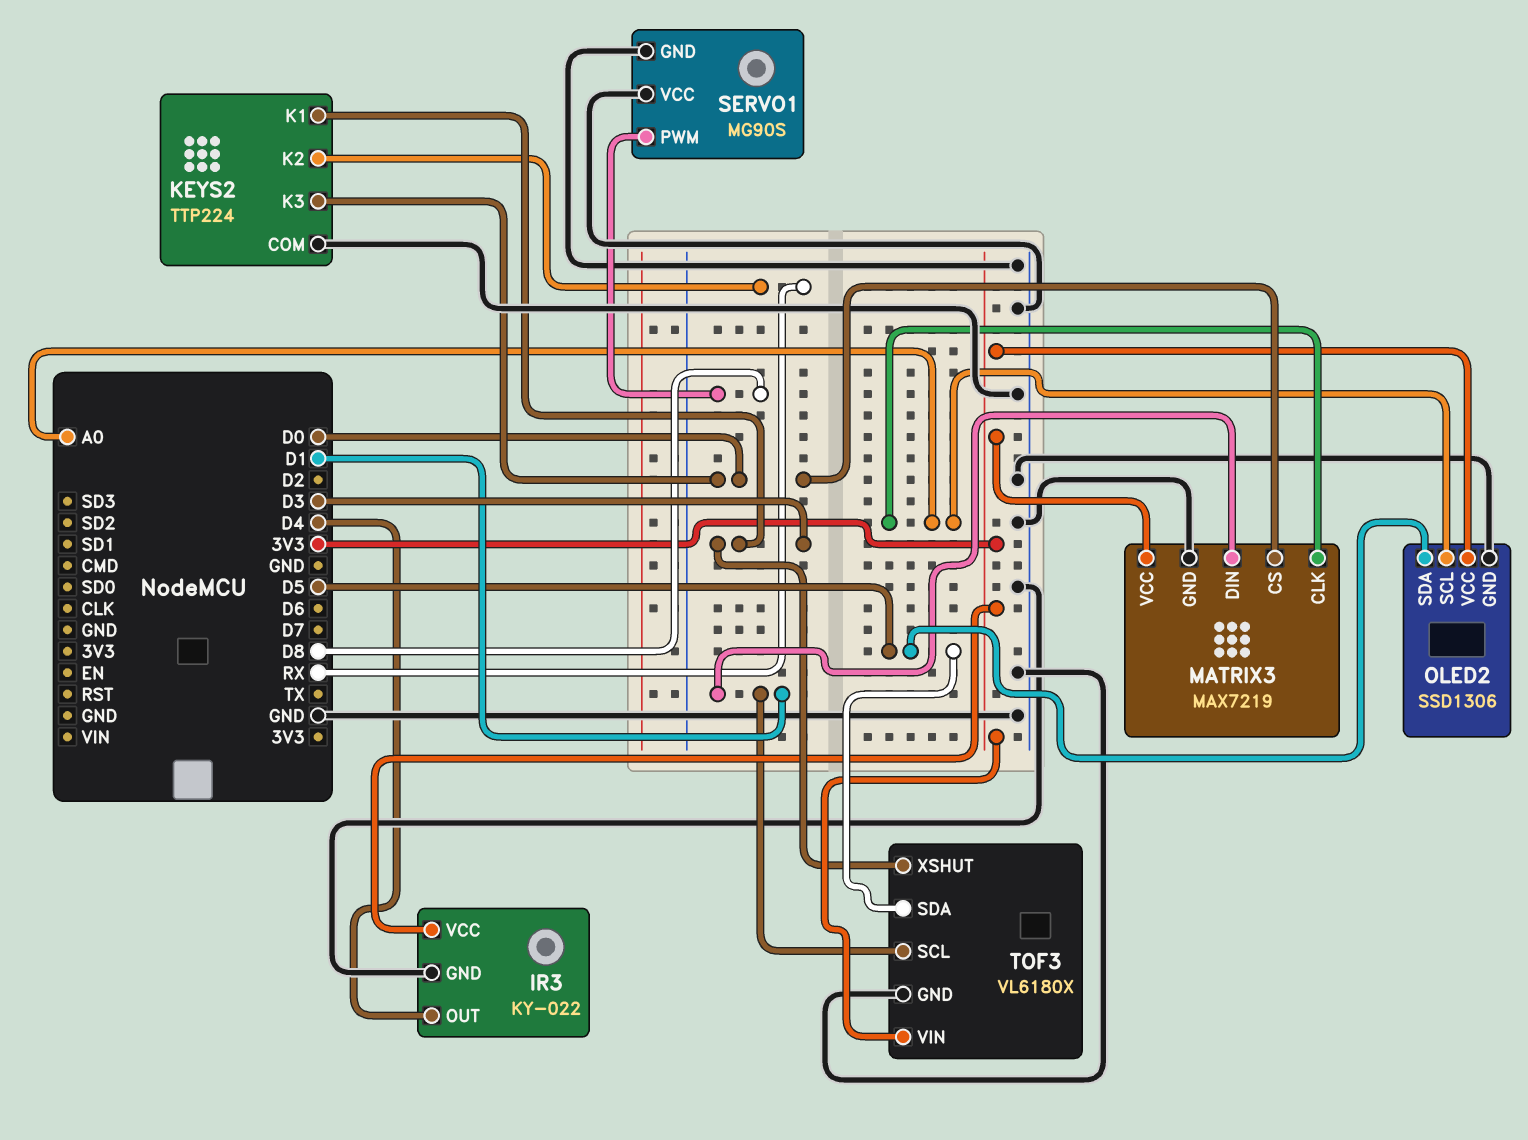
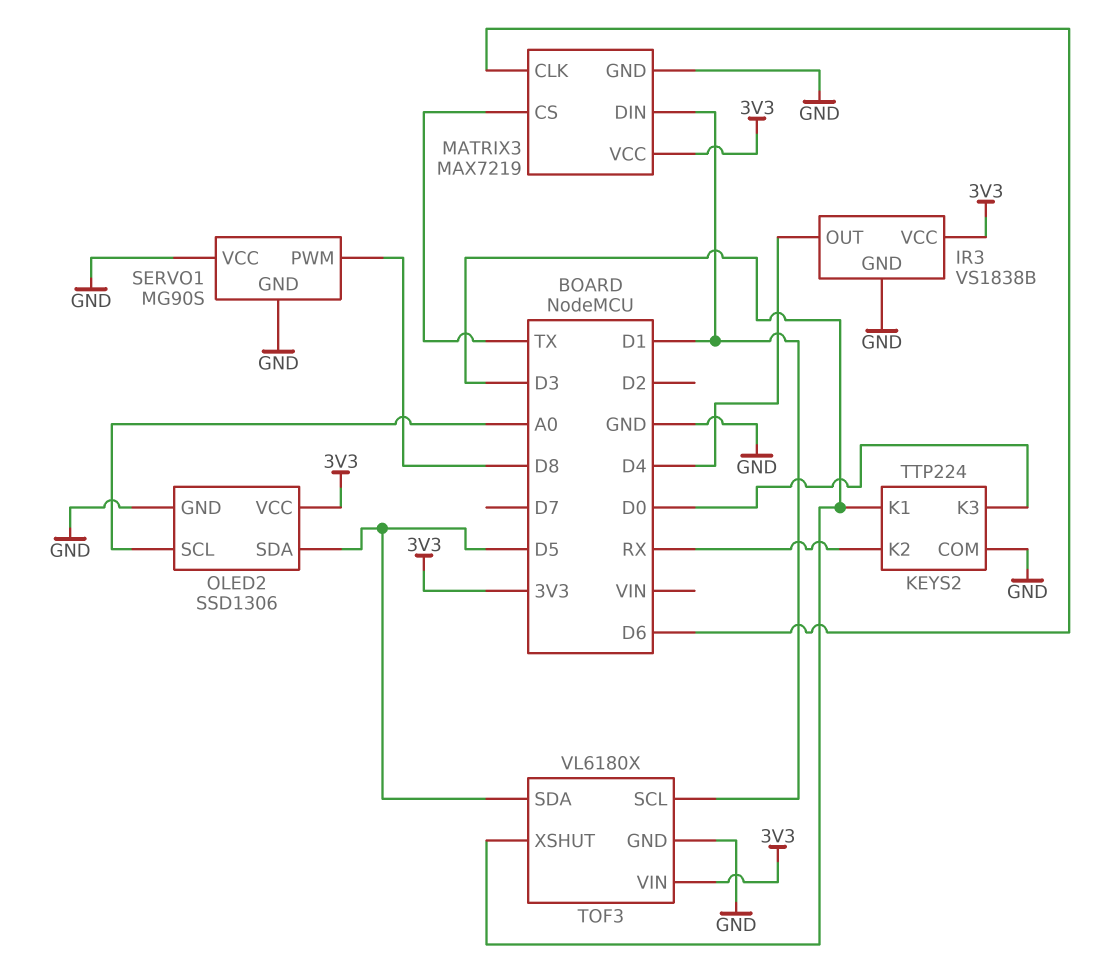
IR3: KY-022 -> VS1838B
MATRIX3 pin CLK: A0 -> D6
MATRIX3 pin CS: D0 -> TX

